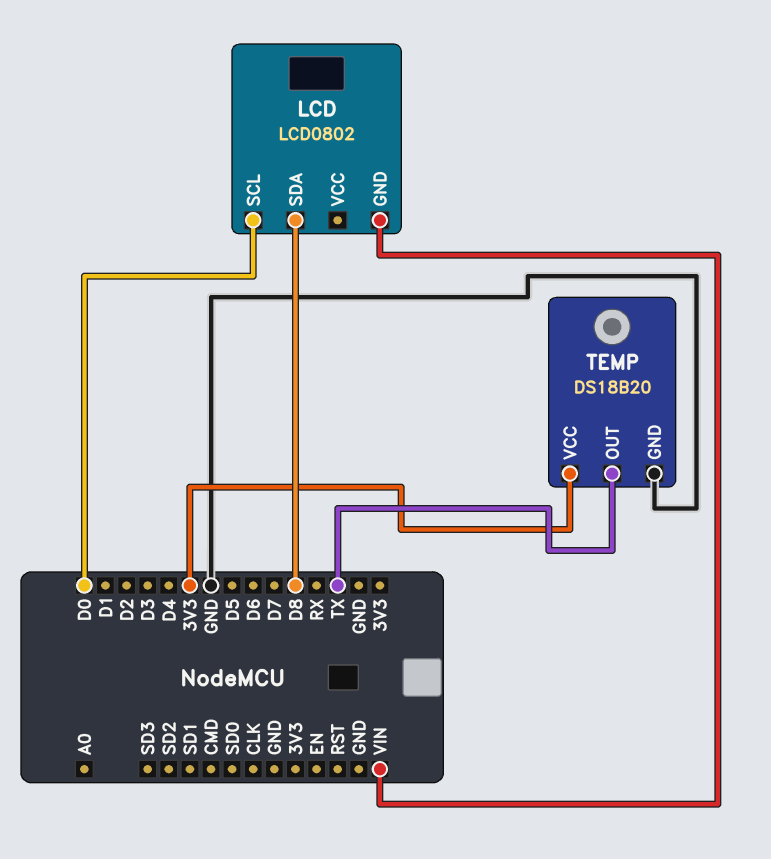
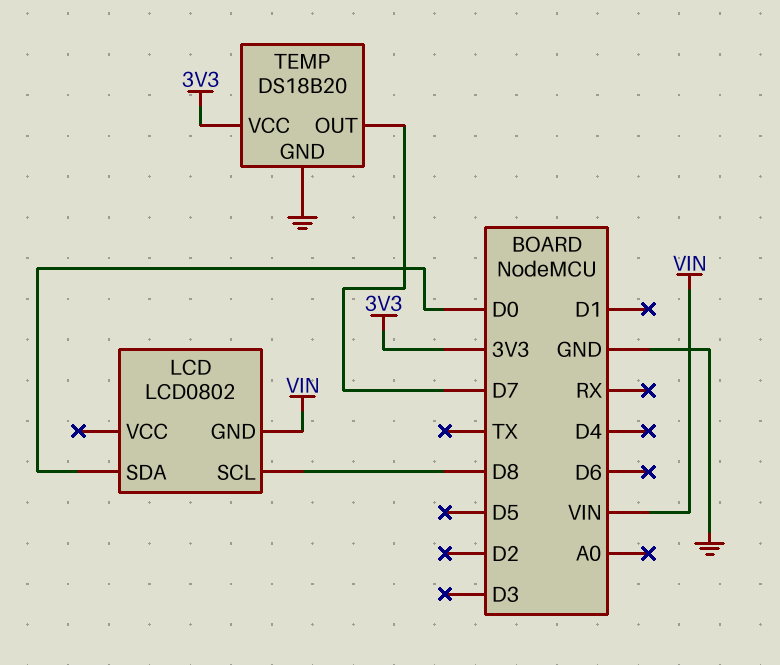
LCD pin SCL: D0 -> D8
LCD pin SDA: D8 -> D0
TEMP pin OUT: TX -> D7

